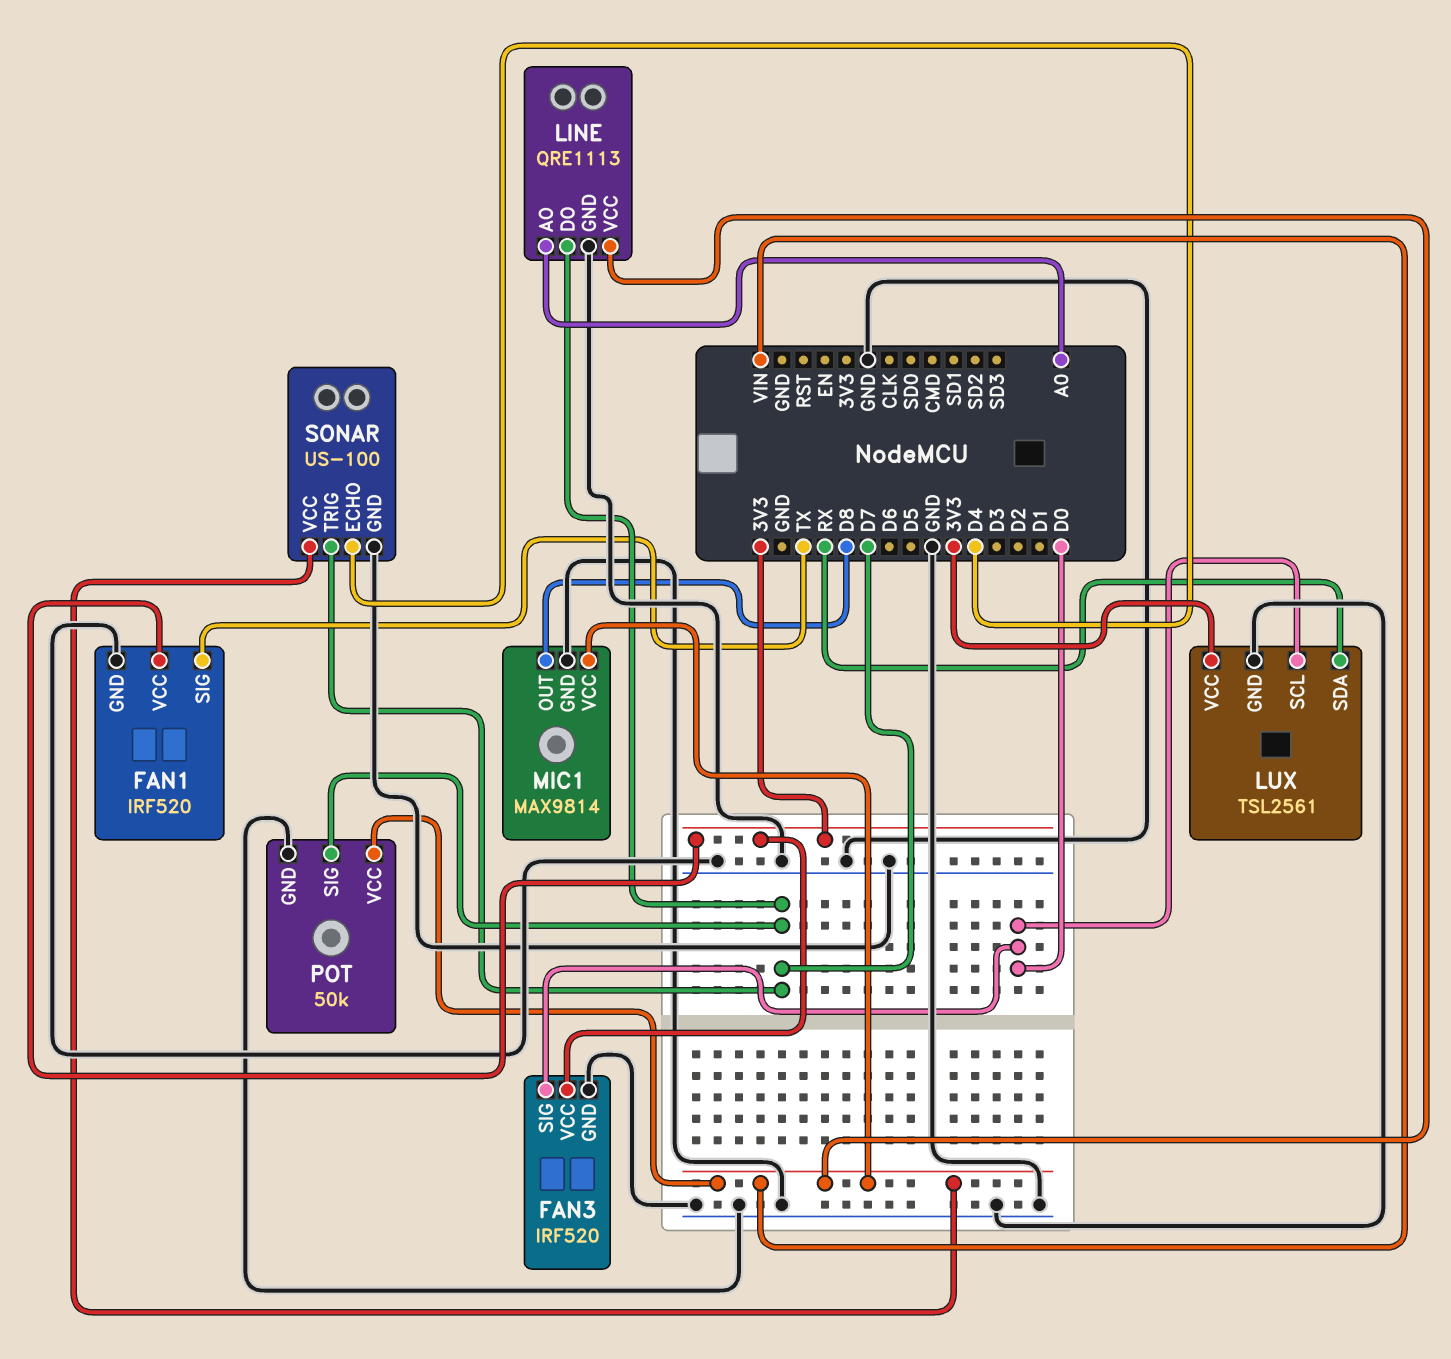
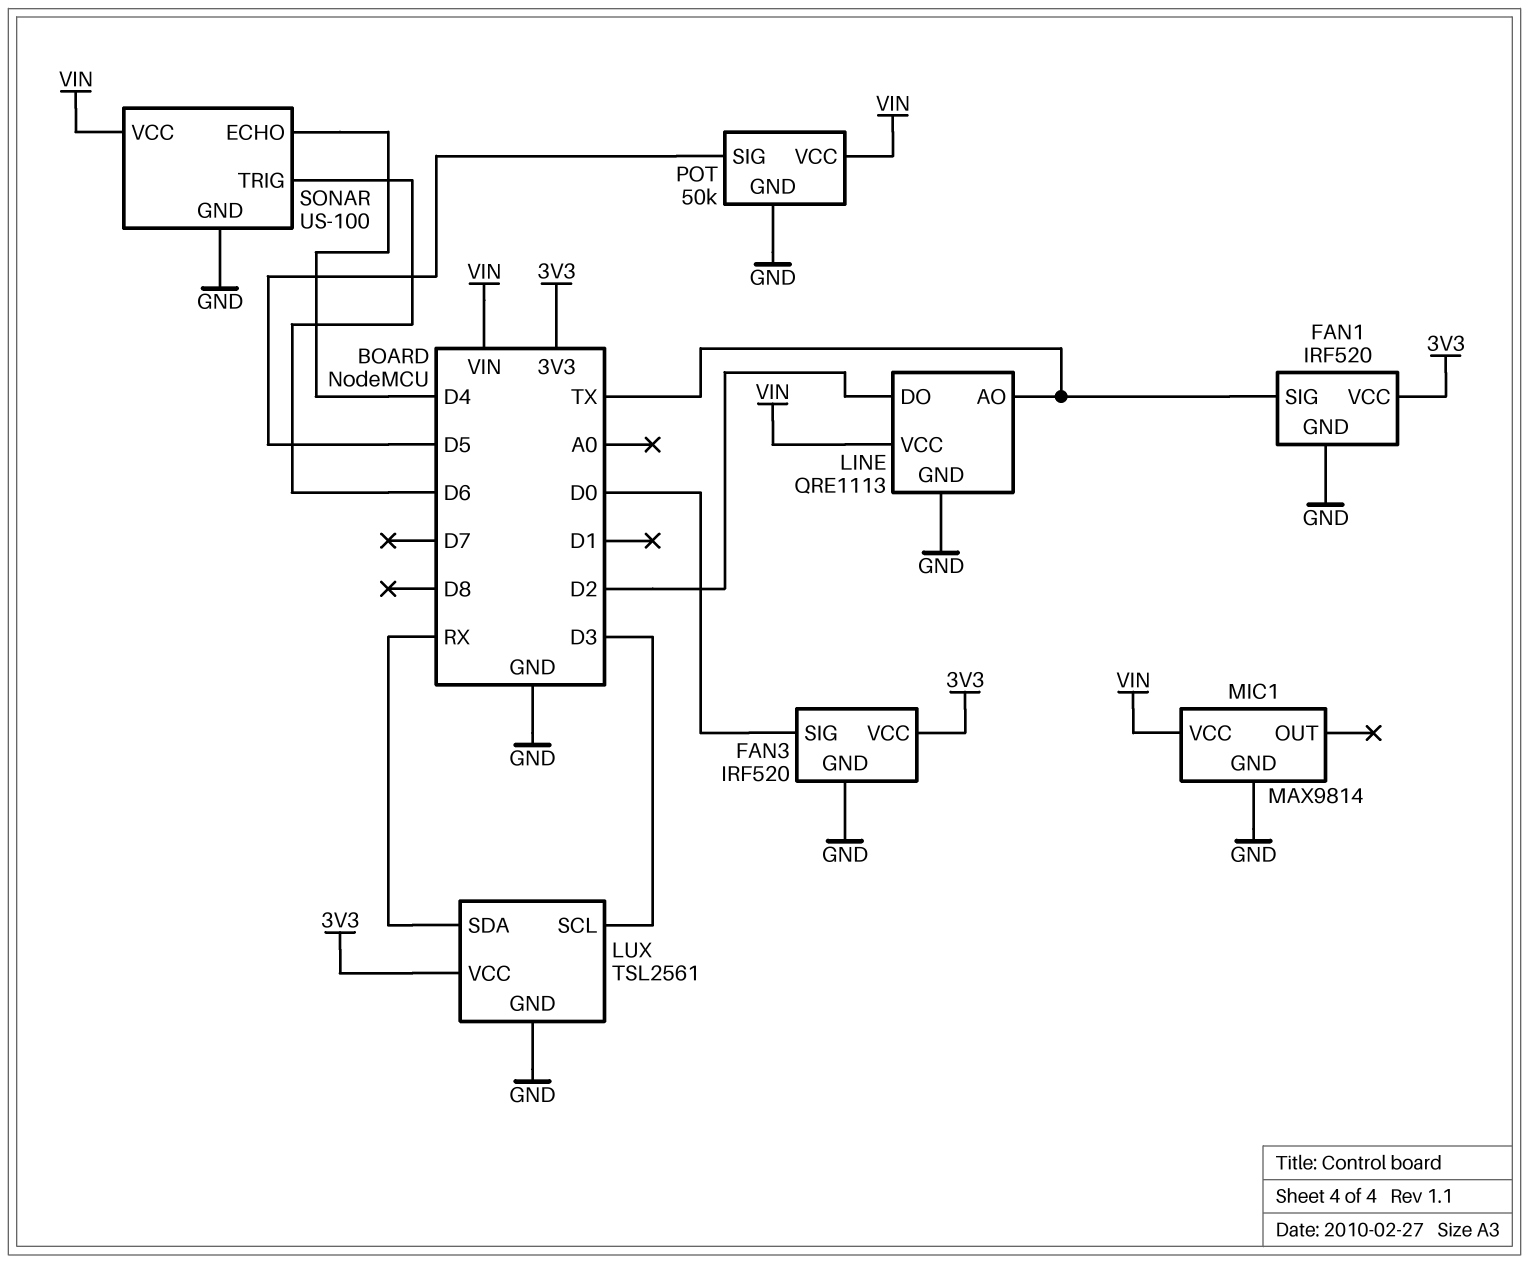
LINE pin AO: A0 -> TX
LINE pin DO: D7 -> D2
LUX pin SCL: D0 -> D3
MIC1 pin OUT: D8 -> none
POT pin SIG: D7 -> D5
SONAR pin TRIG: D7 -> D6

